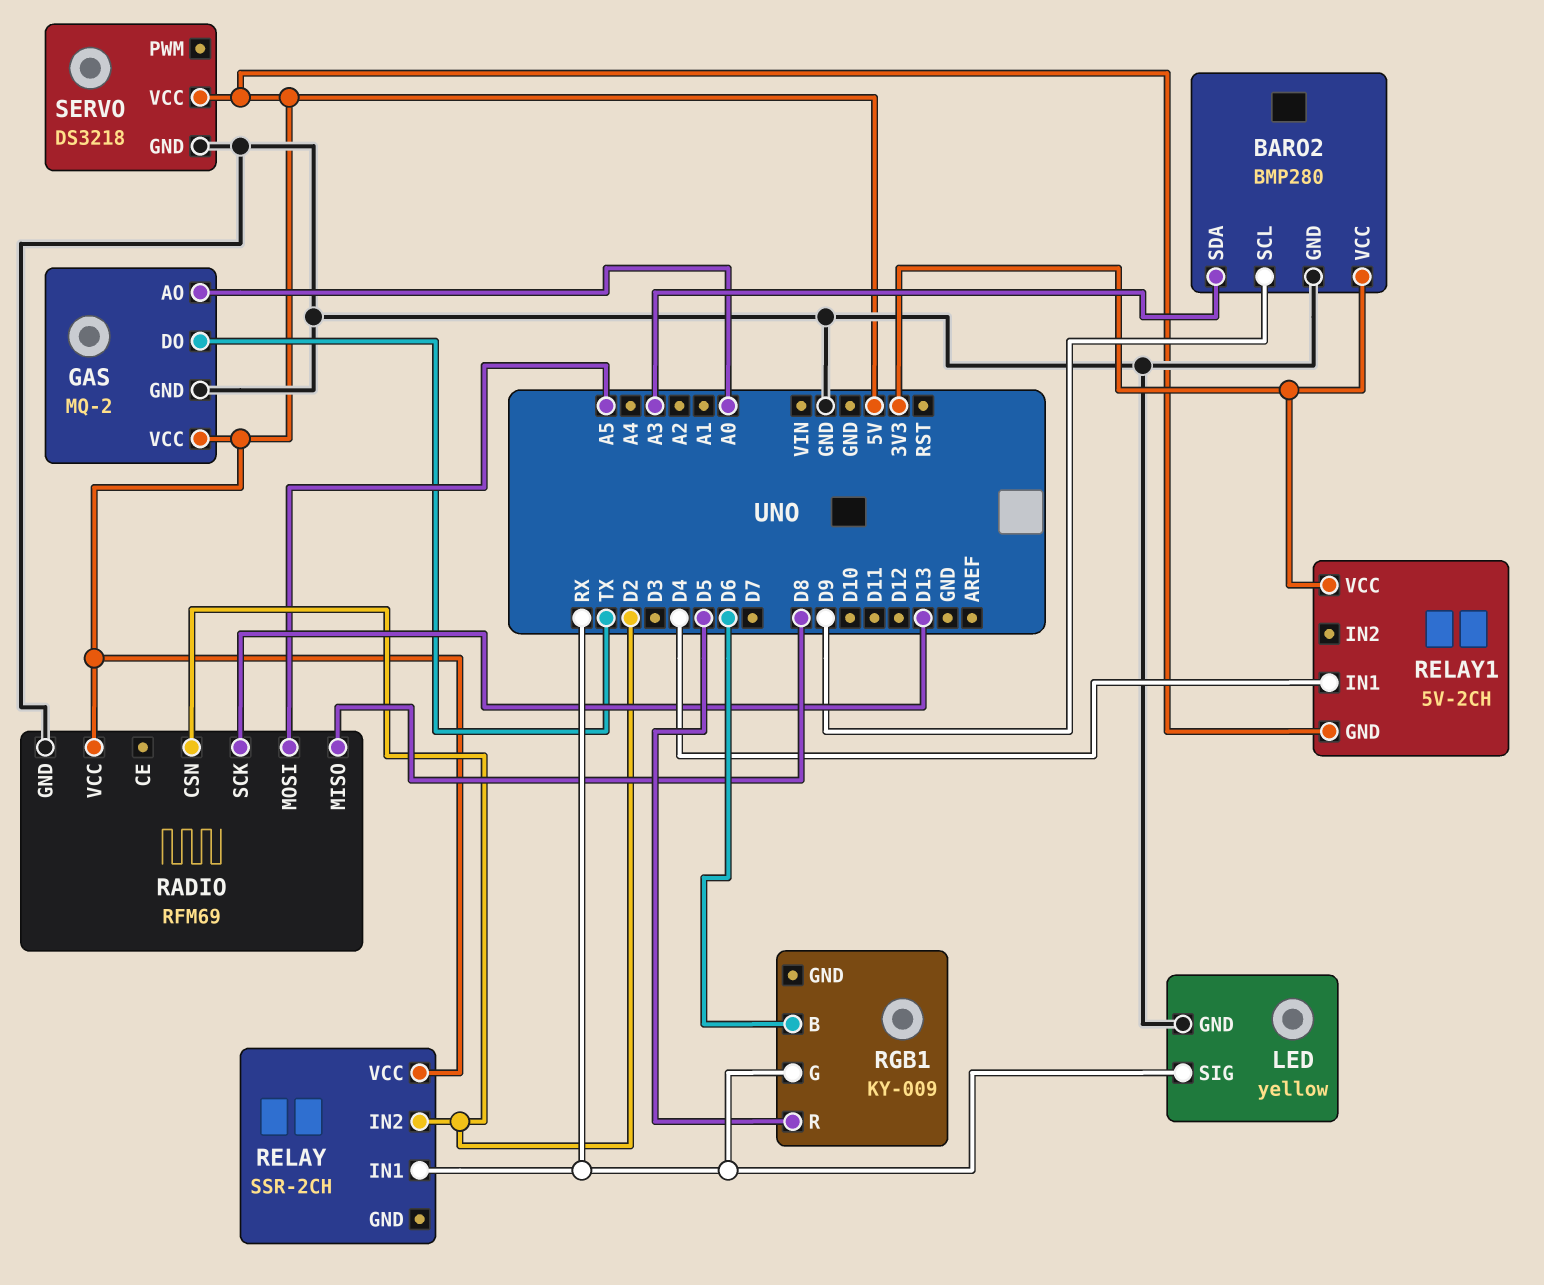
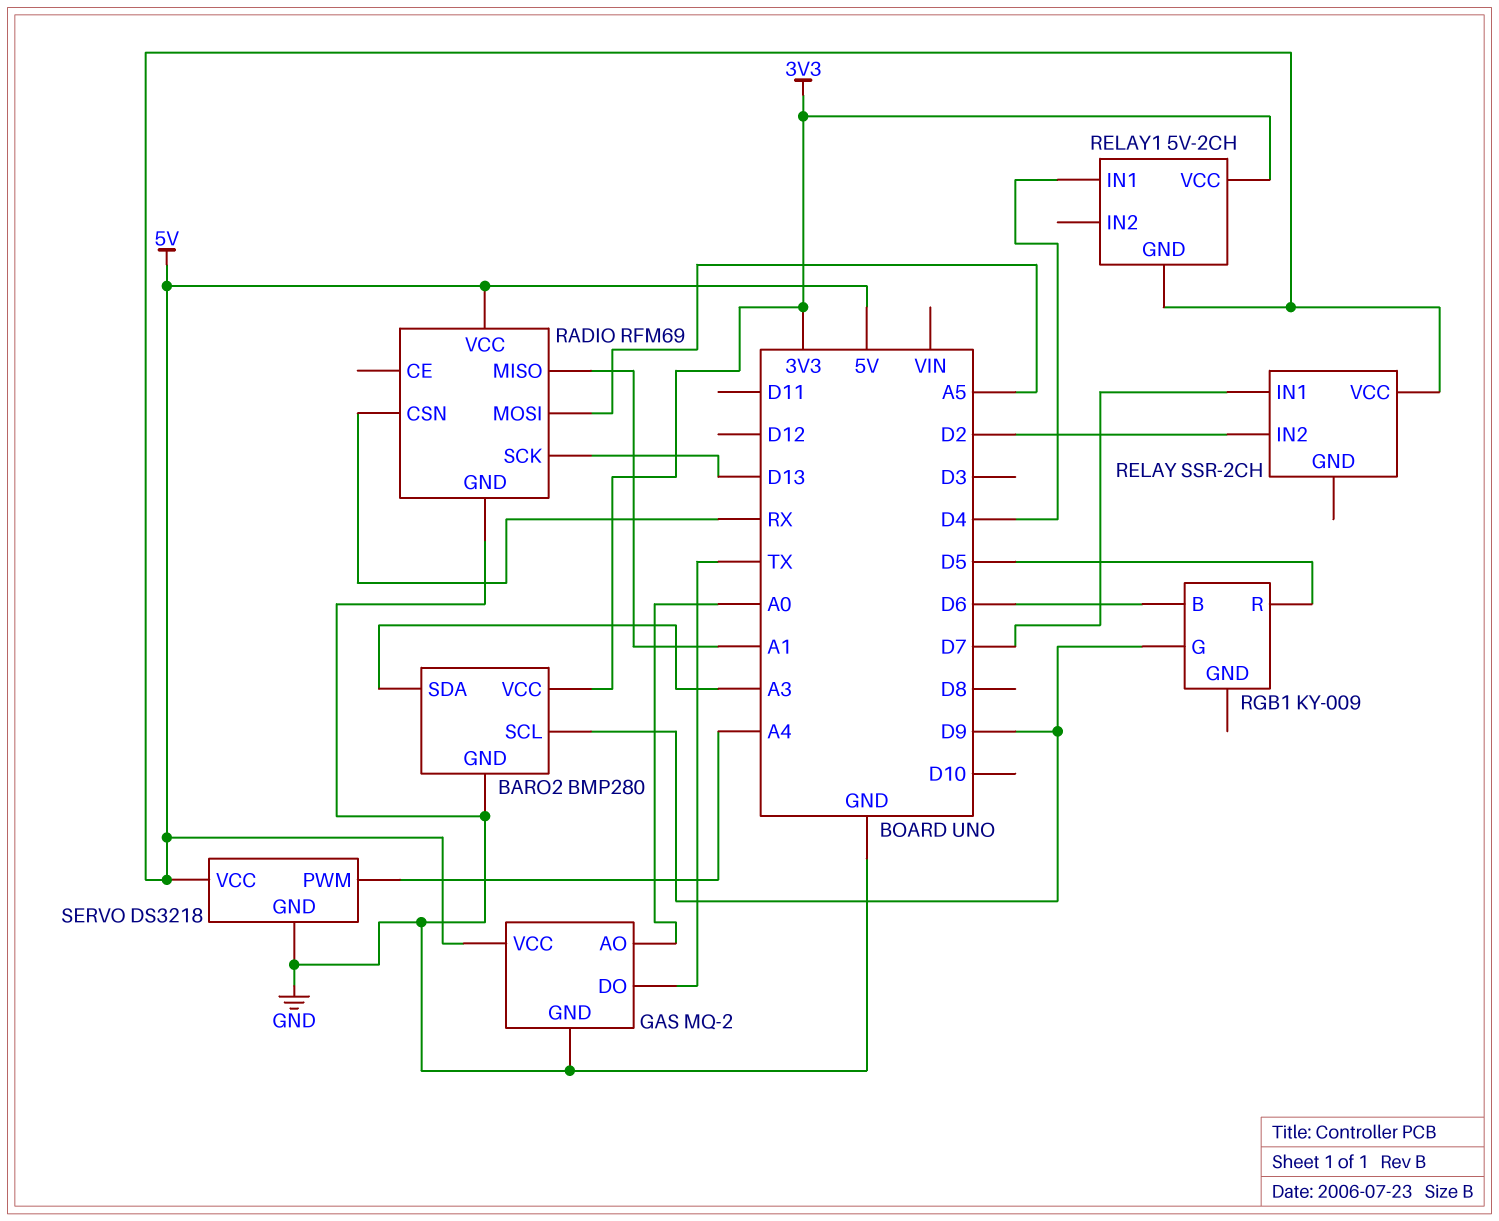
LED: yellow -> none
LED pin GND: GND -> none
LED pin SIG: RX -> none
RADIO pin CSN: D2 -> RX
RADIO pin MISO: D8 -> A1
RELAY pin IN1: RX -> D7
RGB1 pin G: RX -> D9
SERVO pin PWM: none -> A4

